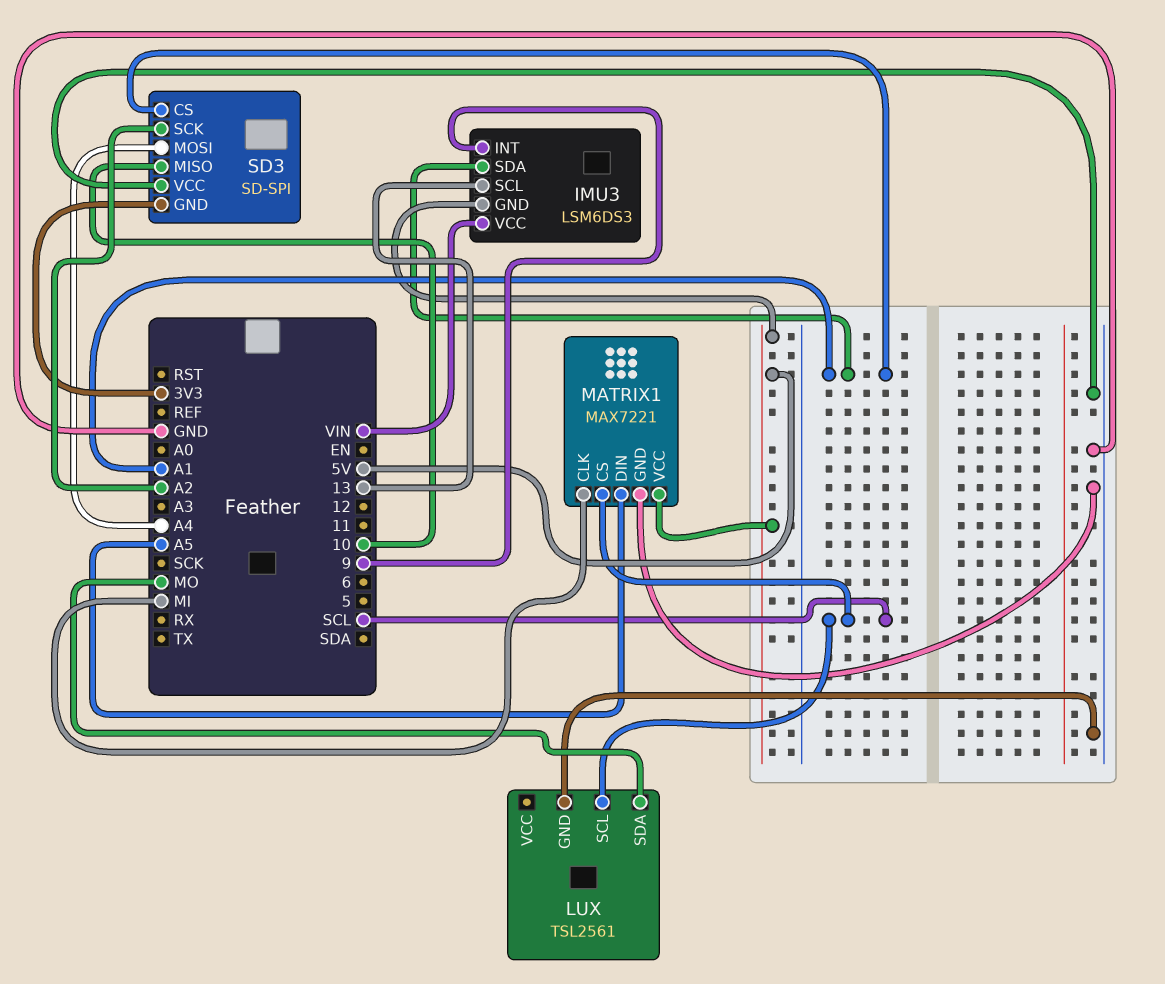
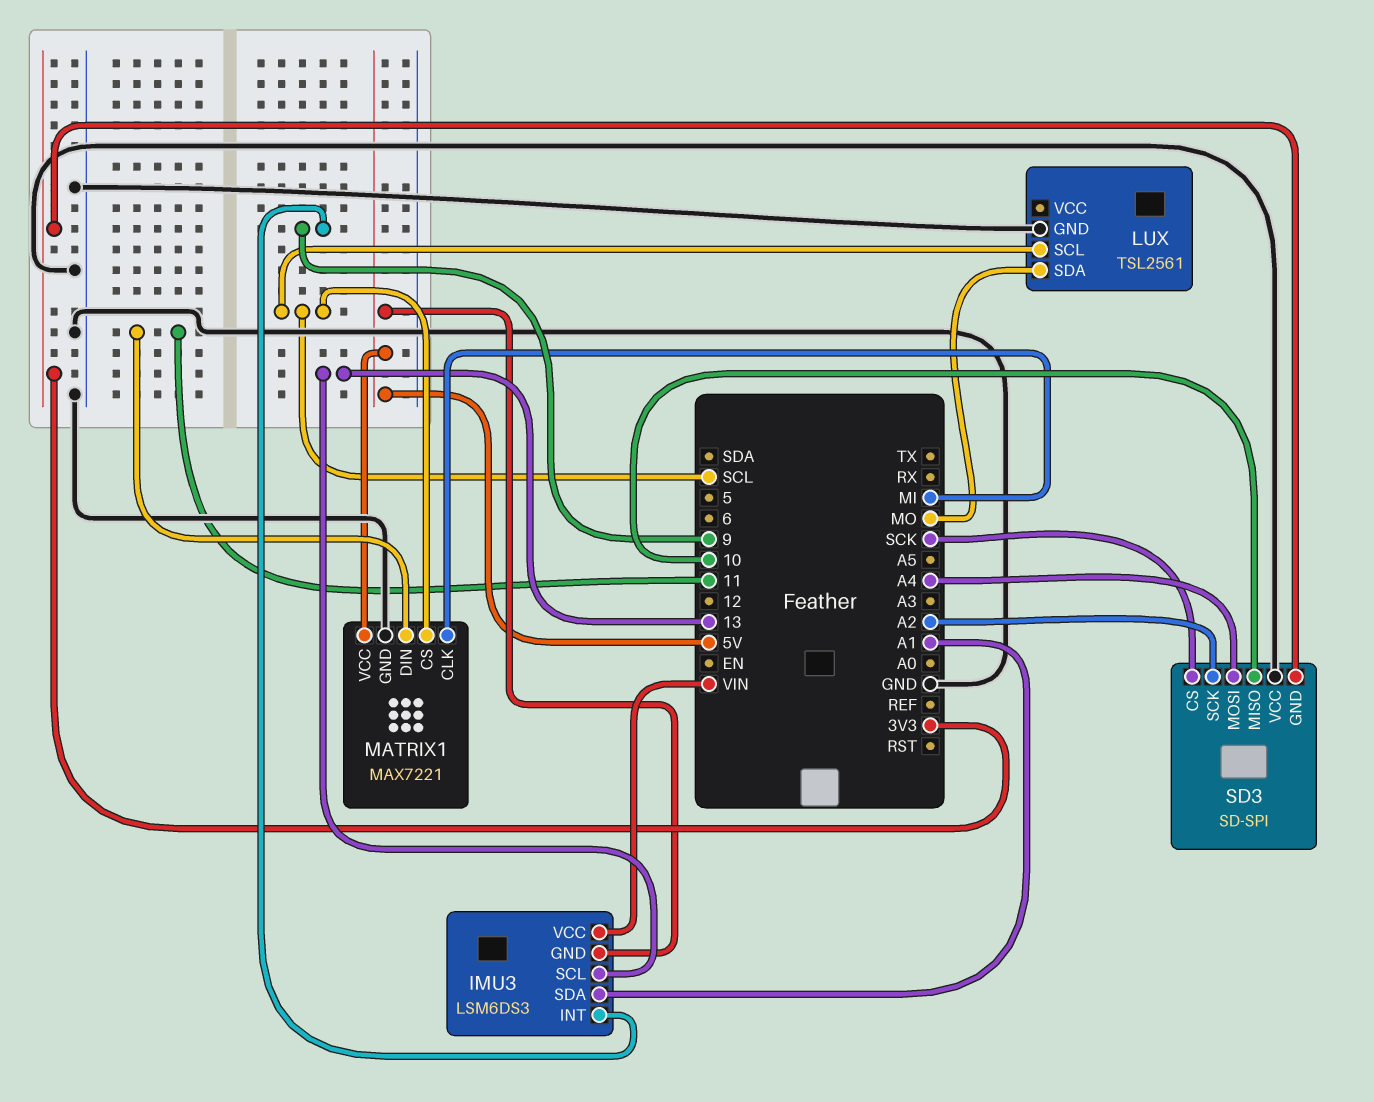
MATRIX1 pin DIN: A5 -> 11
SD3 pin CS: A1 -> SCK

